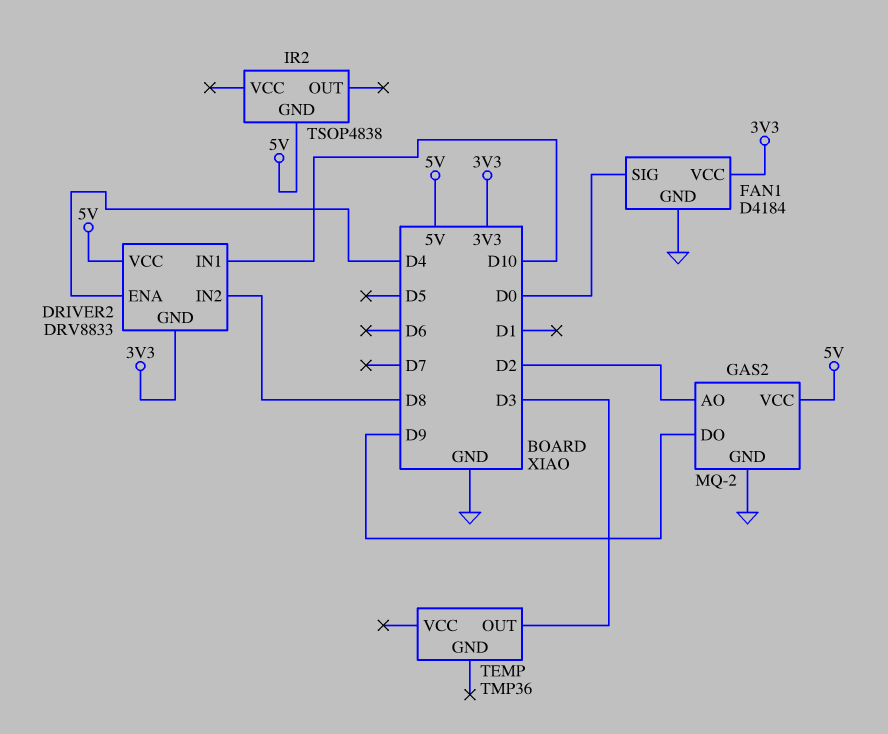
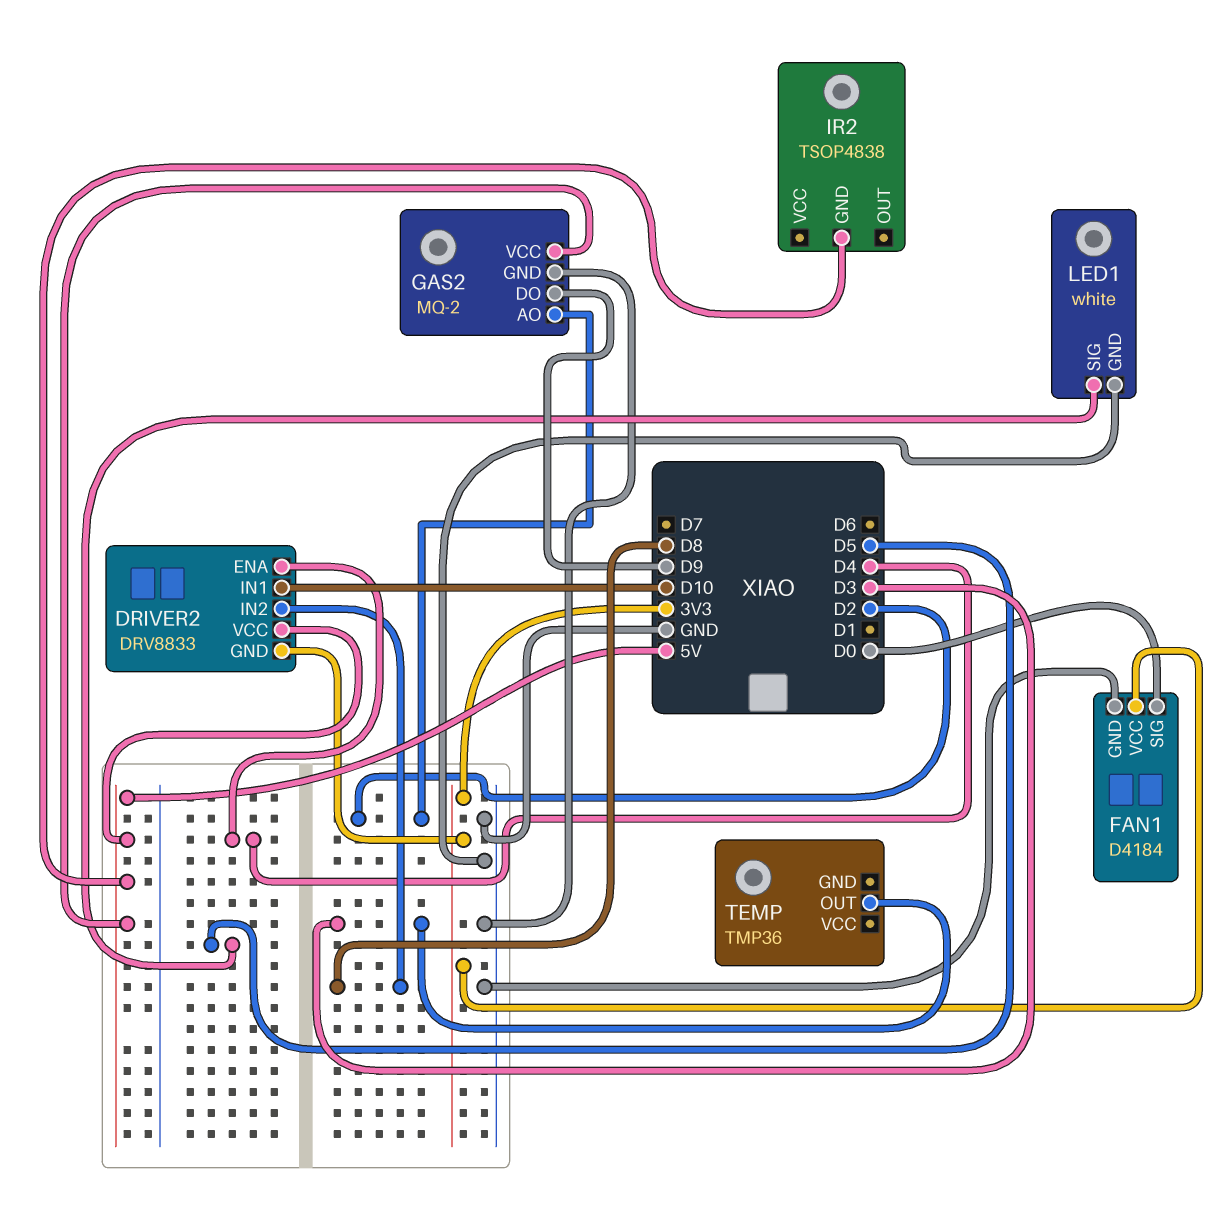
LED1: none -> white
LED1 pin GND: none -> GND
LED1 pin SIG: none -> D5

